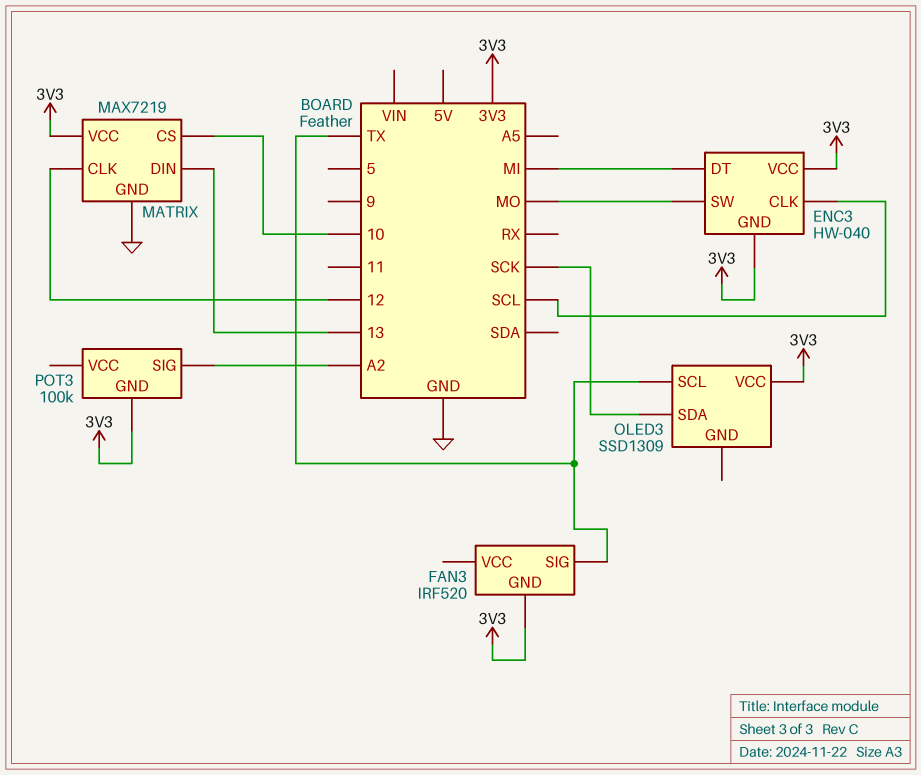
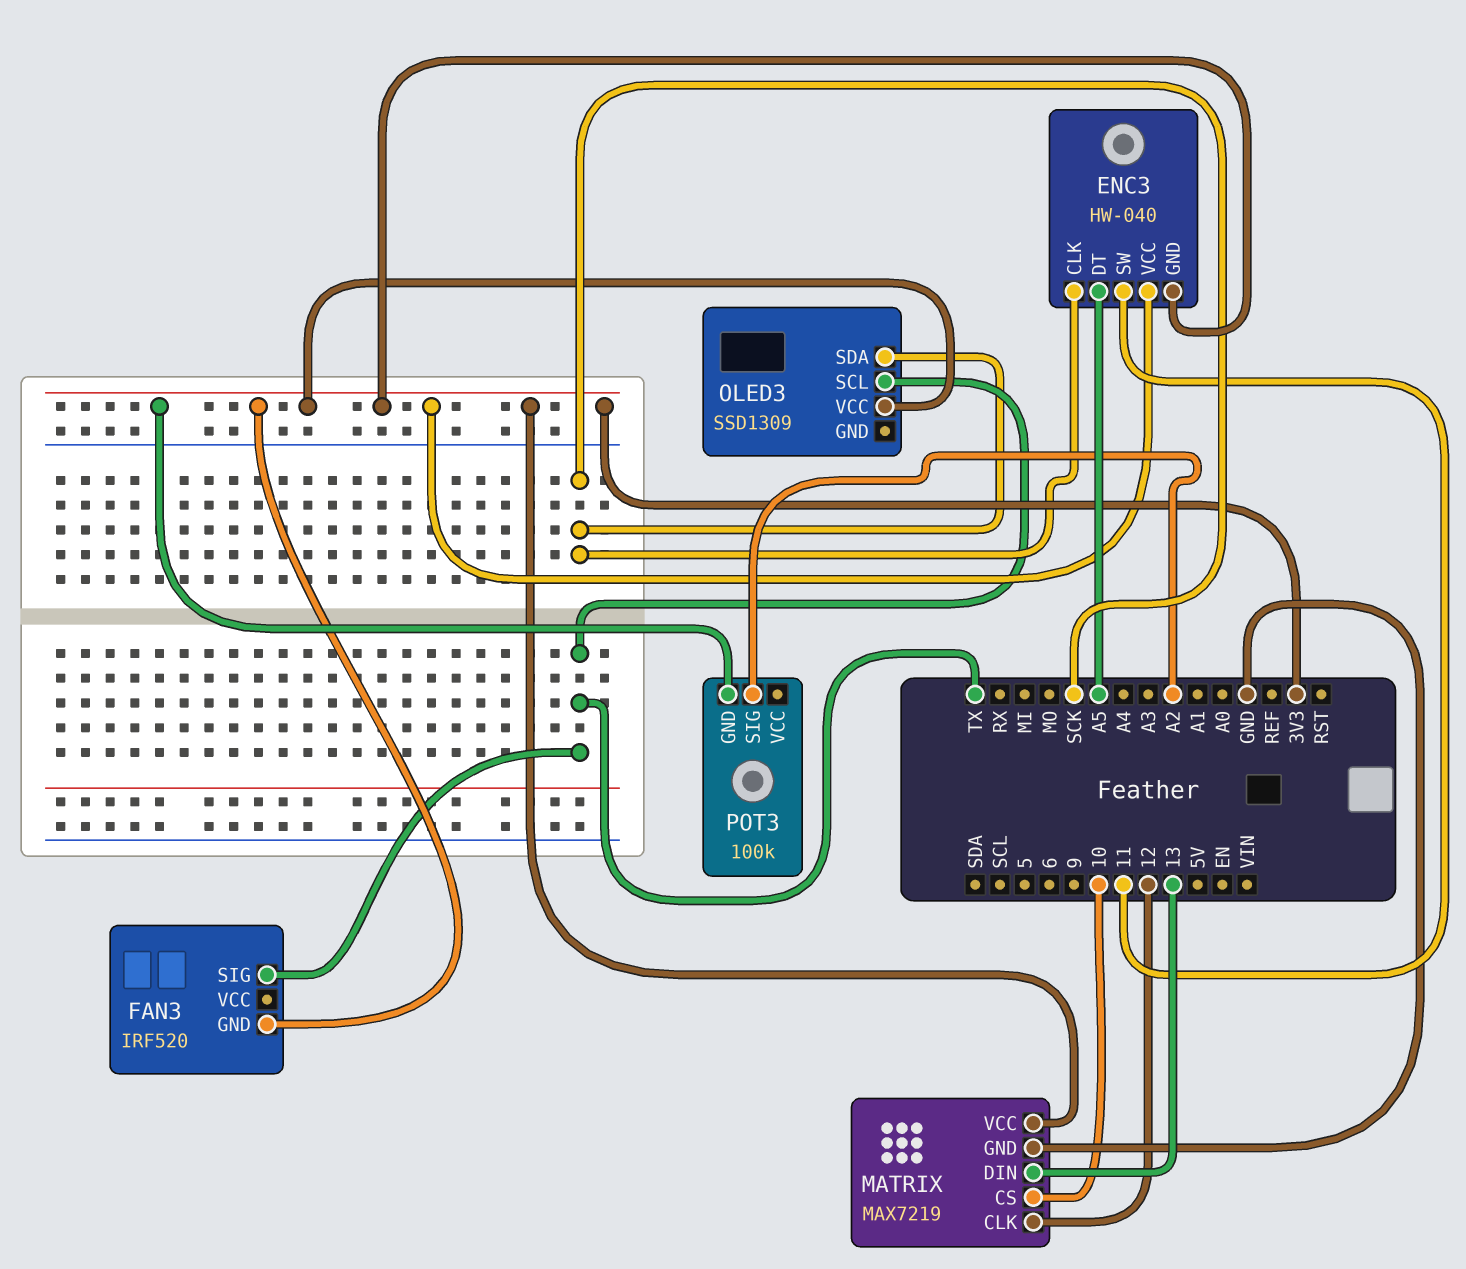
ENC3 pin CLK: SCL -> SCK
ENC3 pin DT: MI -> A5
ENC3 pin SW: MO -> 11

